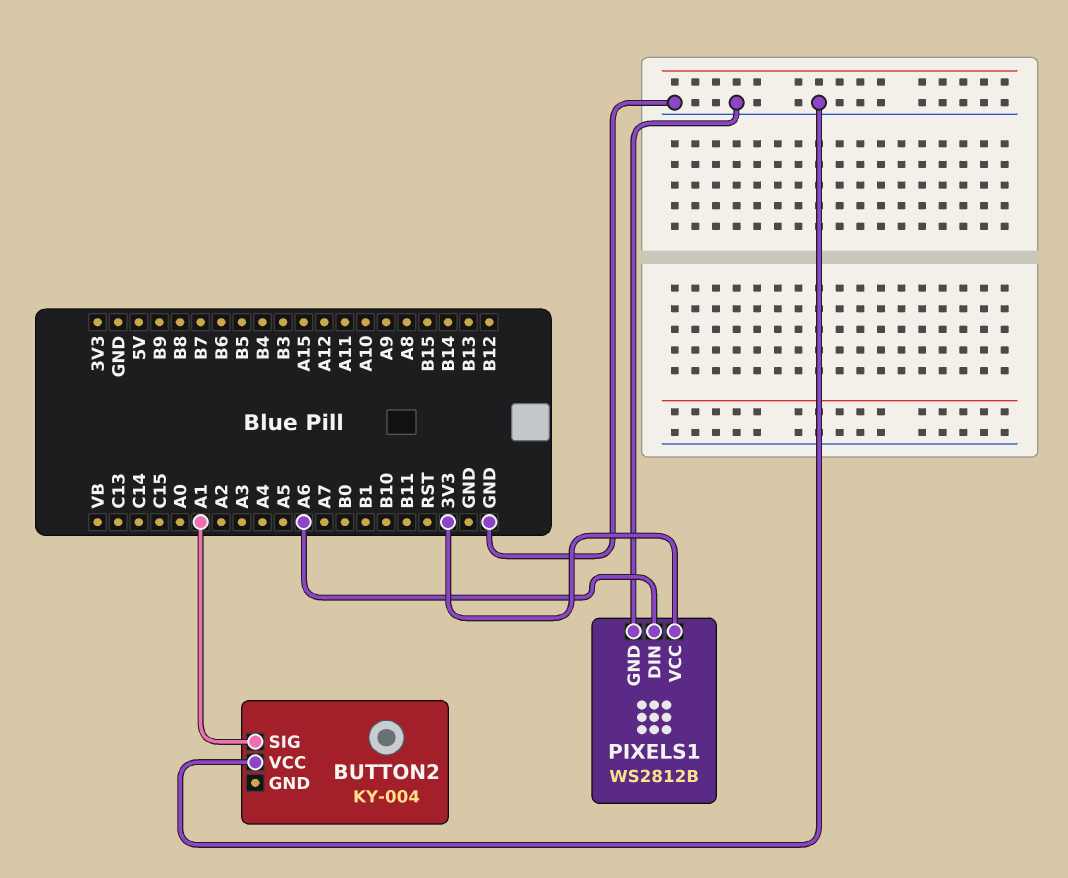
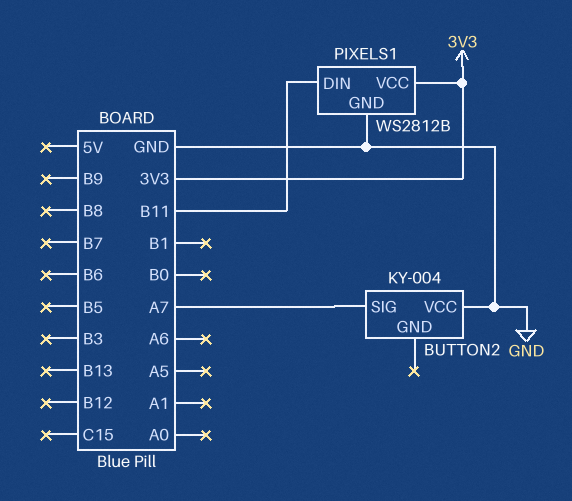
BUTTON2 pin SIG: A1 -> A7
PIXELS1 pin DIN: A6 -> B11

